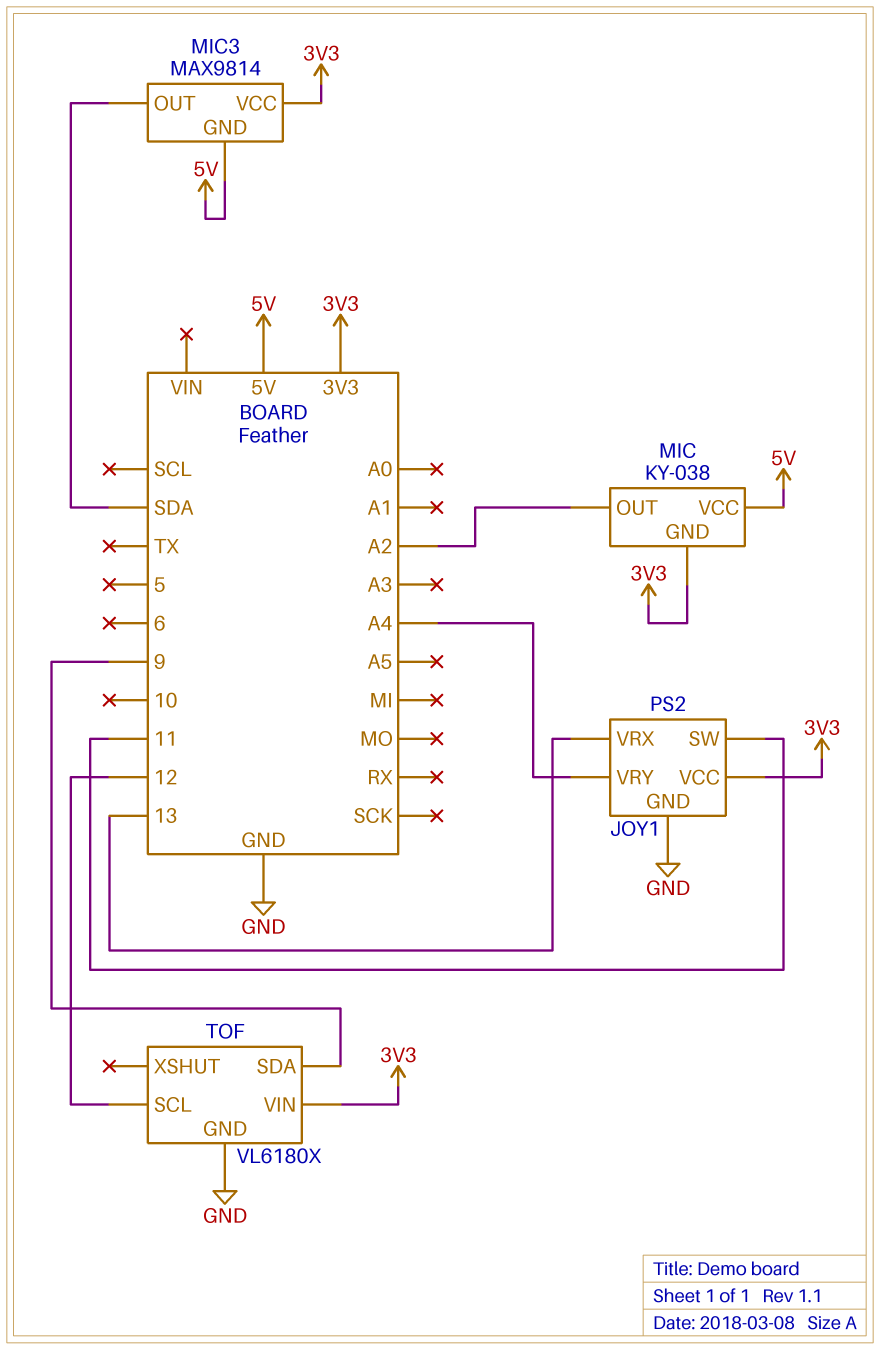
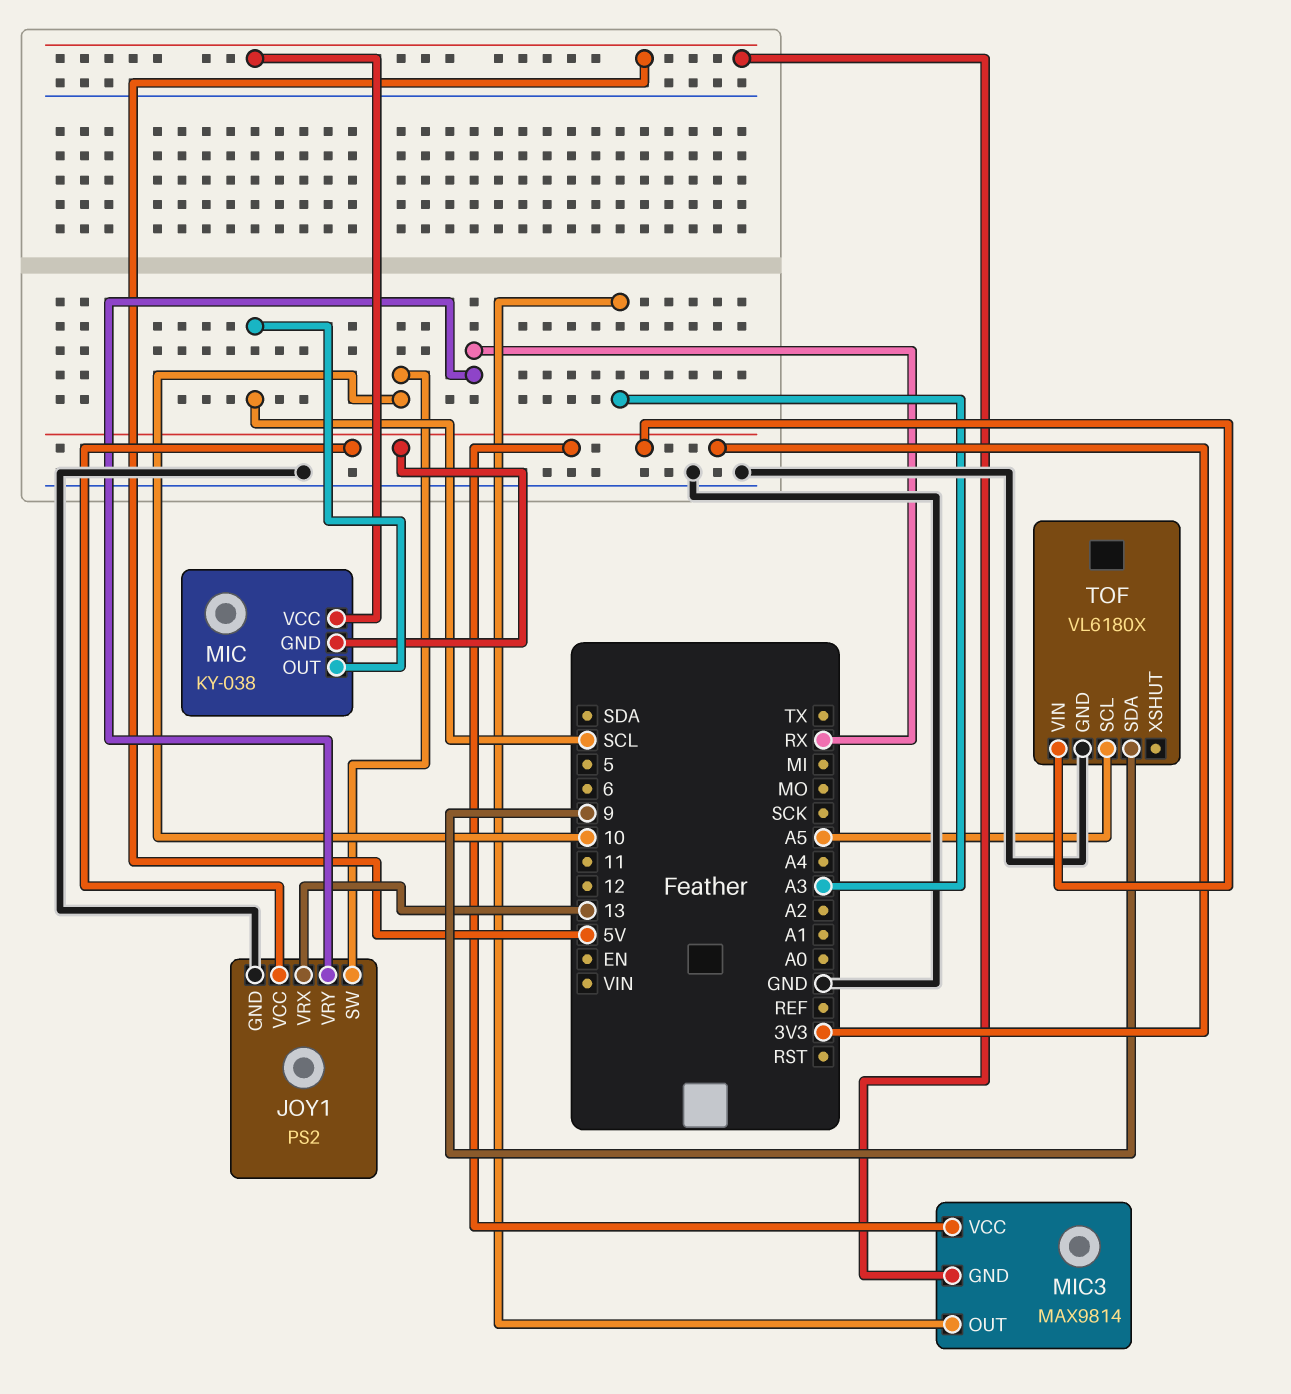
JOY1 pin SW: 11 -> 10
JOY1 pin VRY: A4 -> RX
MIC pin OUT: A2 -> SCL
MIC3 pin OUT: SDA -> A3
TOF pin SCL: 12 -> A5

